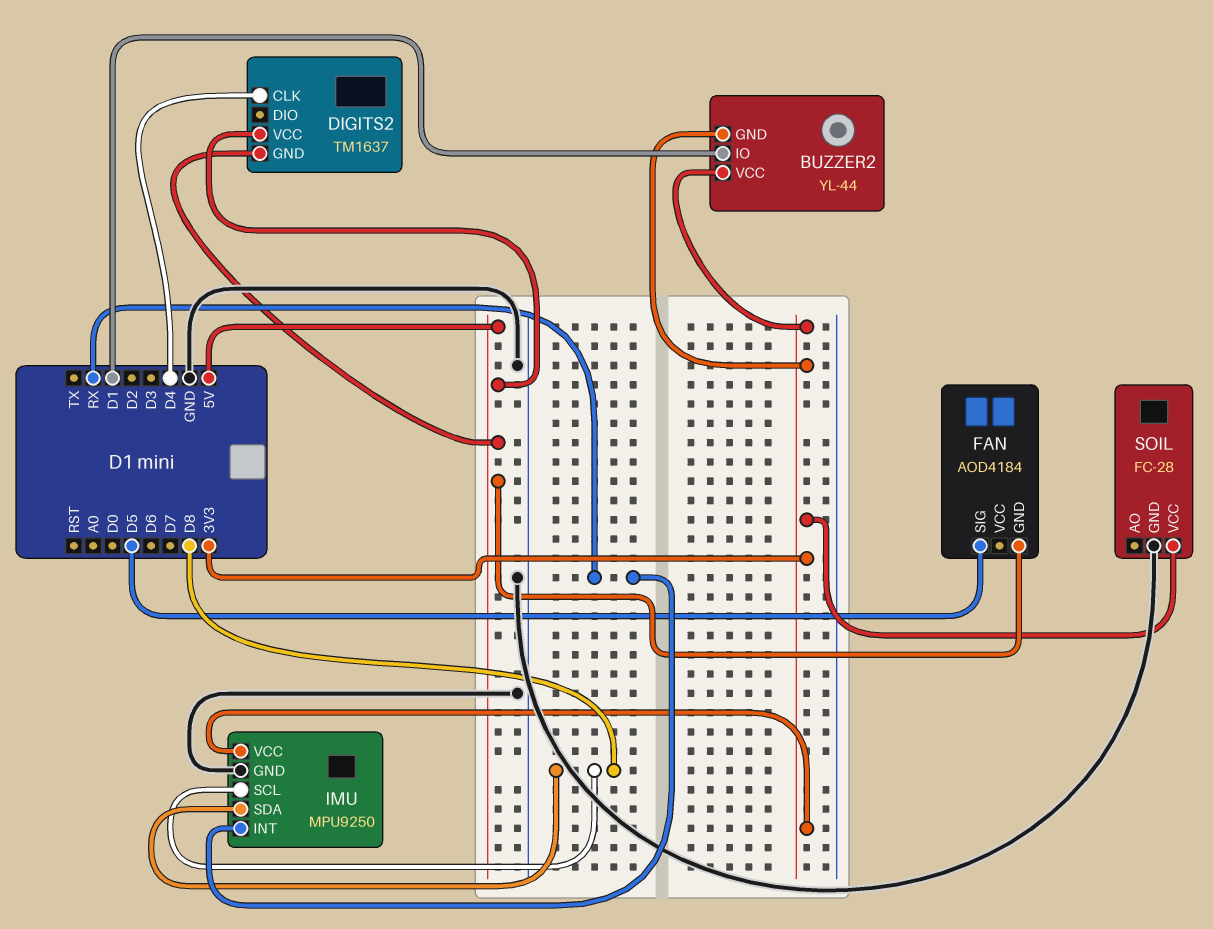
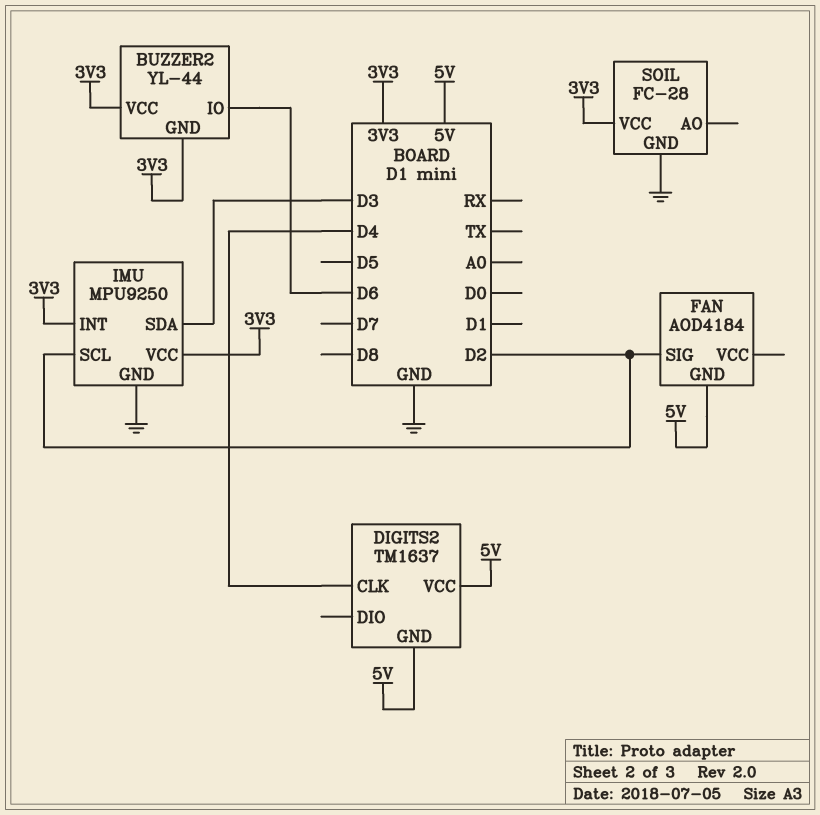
BUZZER2 pin IO: D1 -> D6
FAN pin SIG: D5 -> D2
IMU pin INT: RX -> 3V3
IMU pin SCL: D8 -> D2
IMU pin SDA: D8 -> D3

